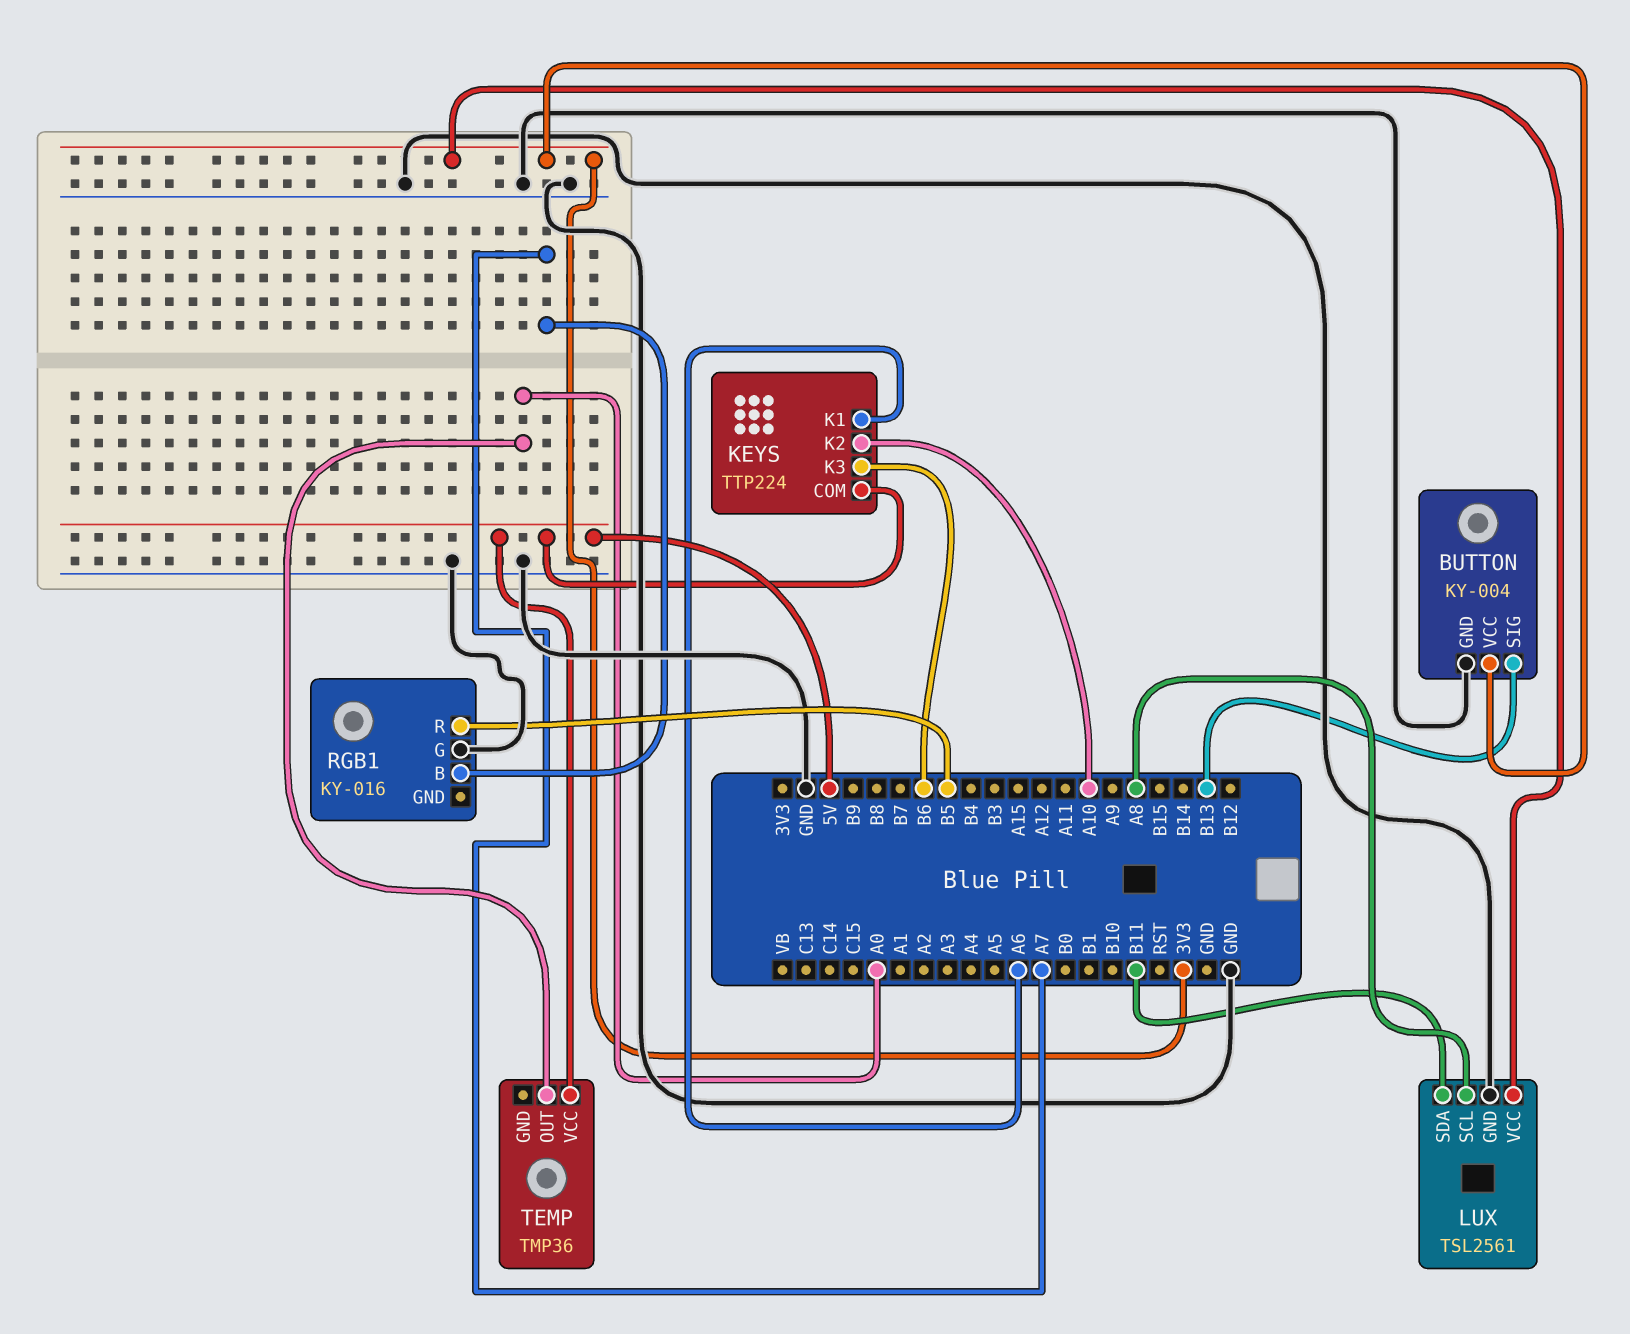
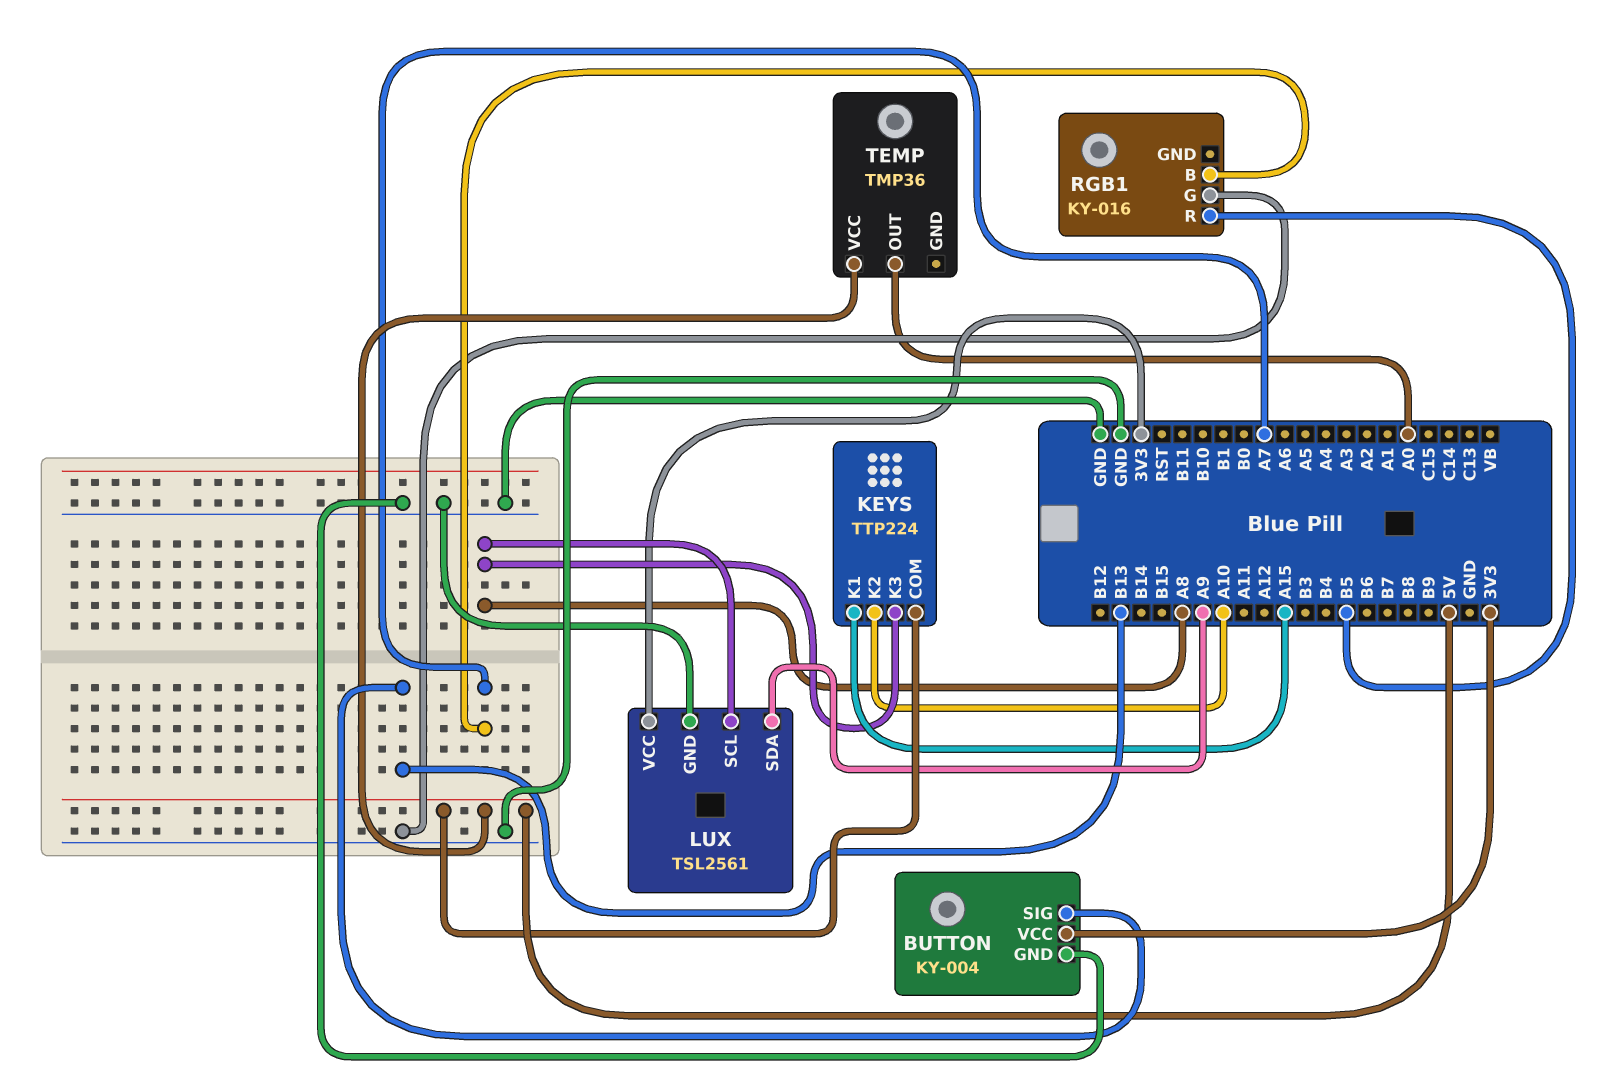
KEYS pin K1: A6 -> A15
KEYS pin K3: B6 -> A8
LUX pin SDA: B11 -> A9

